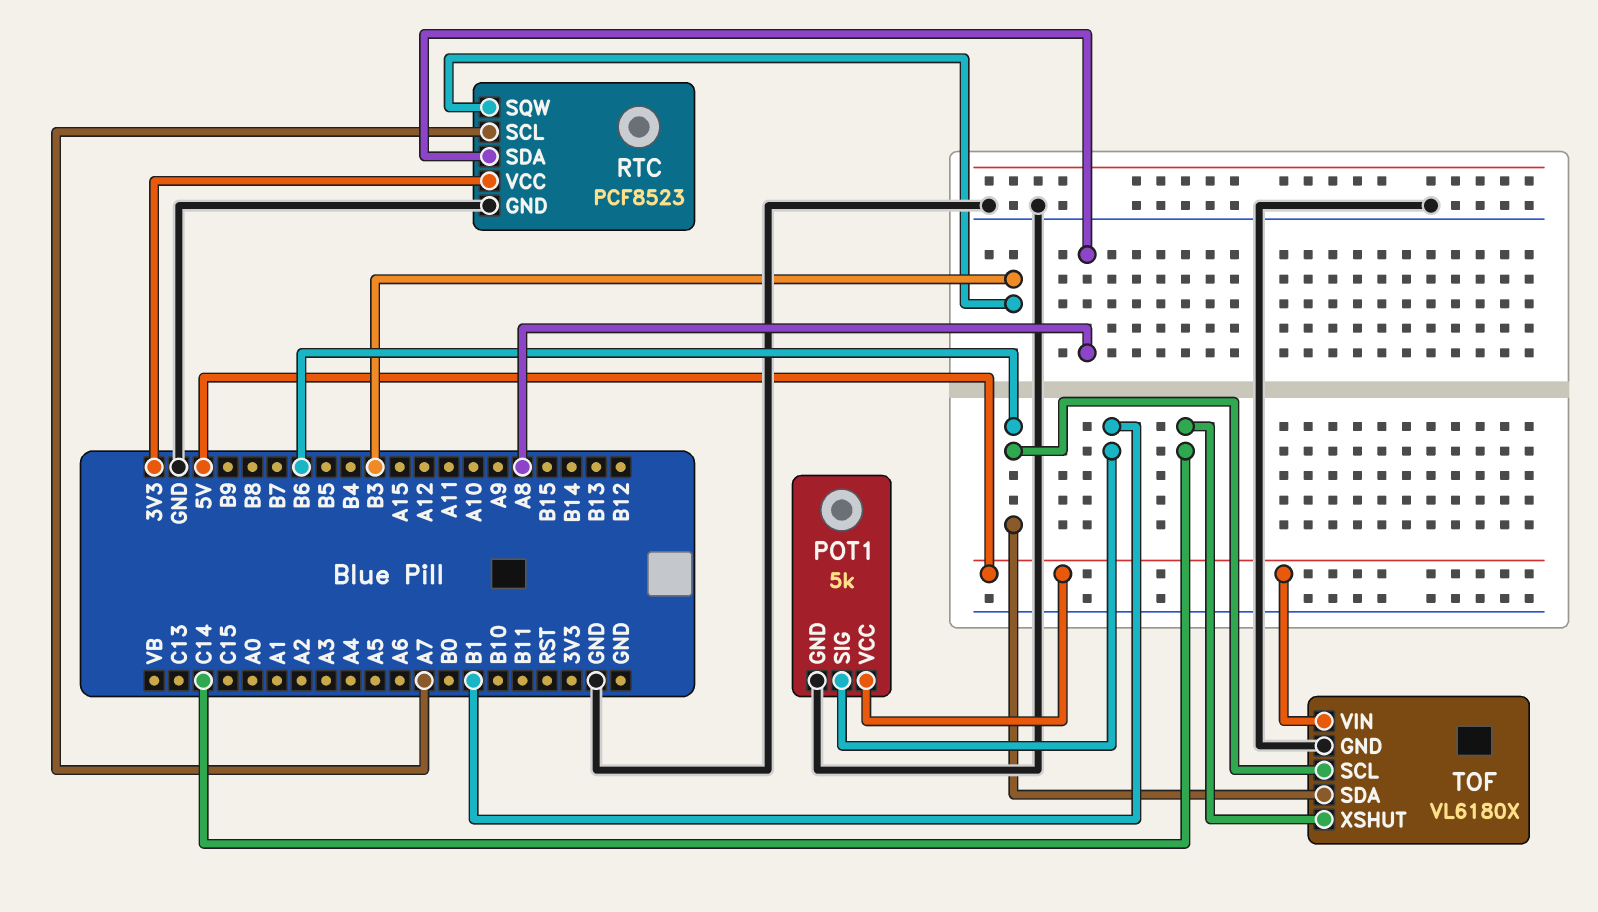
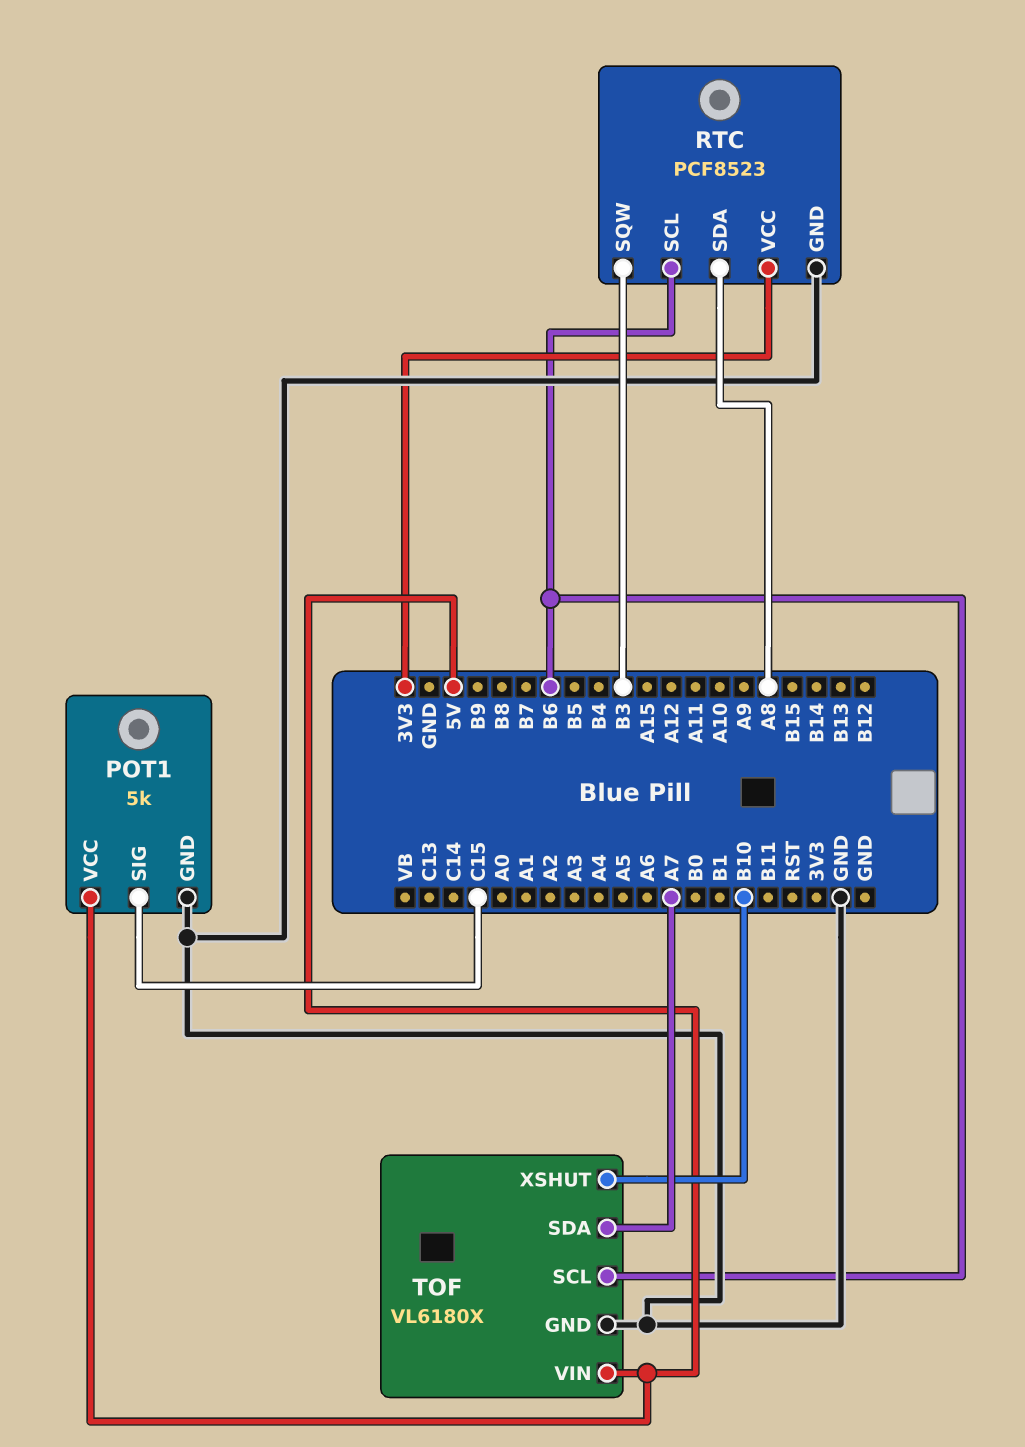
POT1 pin SIG: B1 -> C15
RTC pin SCL: A7 -> B6
TOF pin SDA: B6 -> A7
TOF pin XSHUT: C14 -> B10

